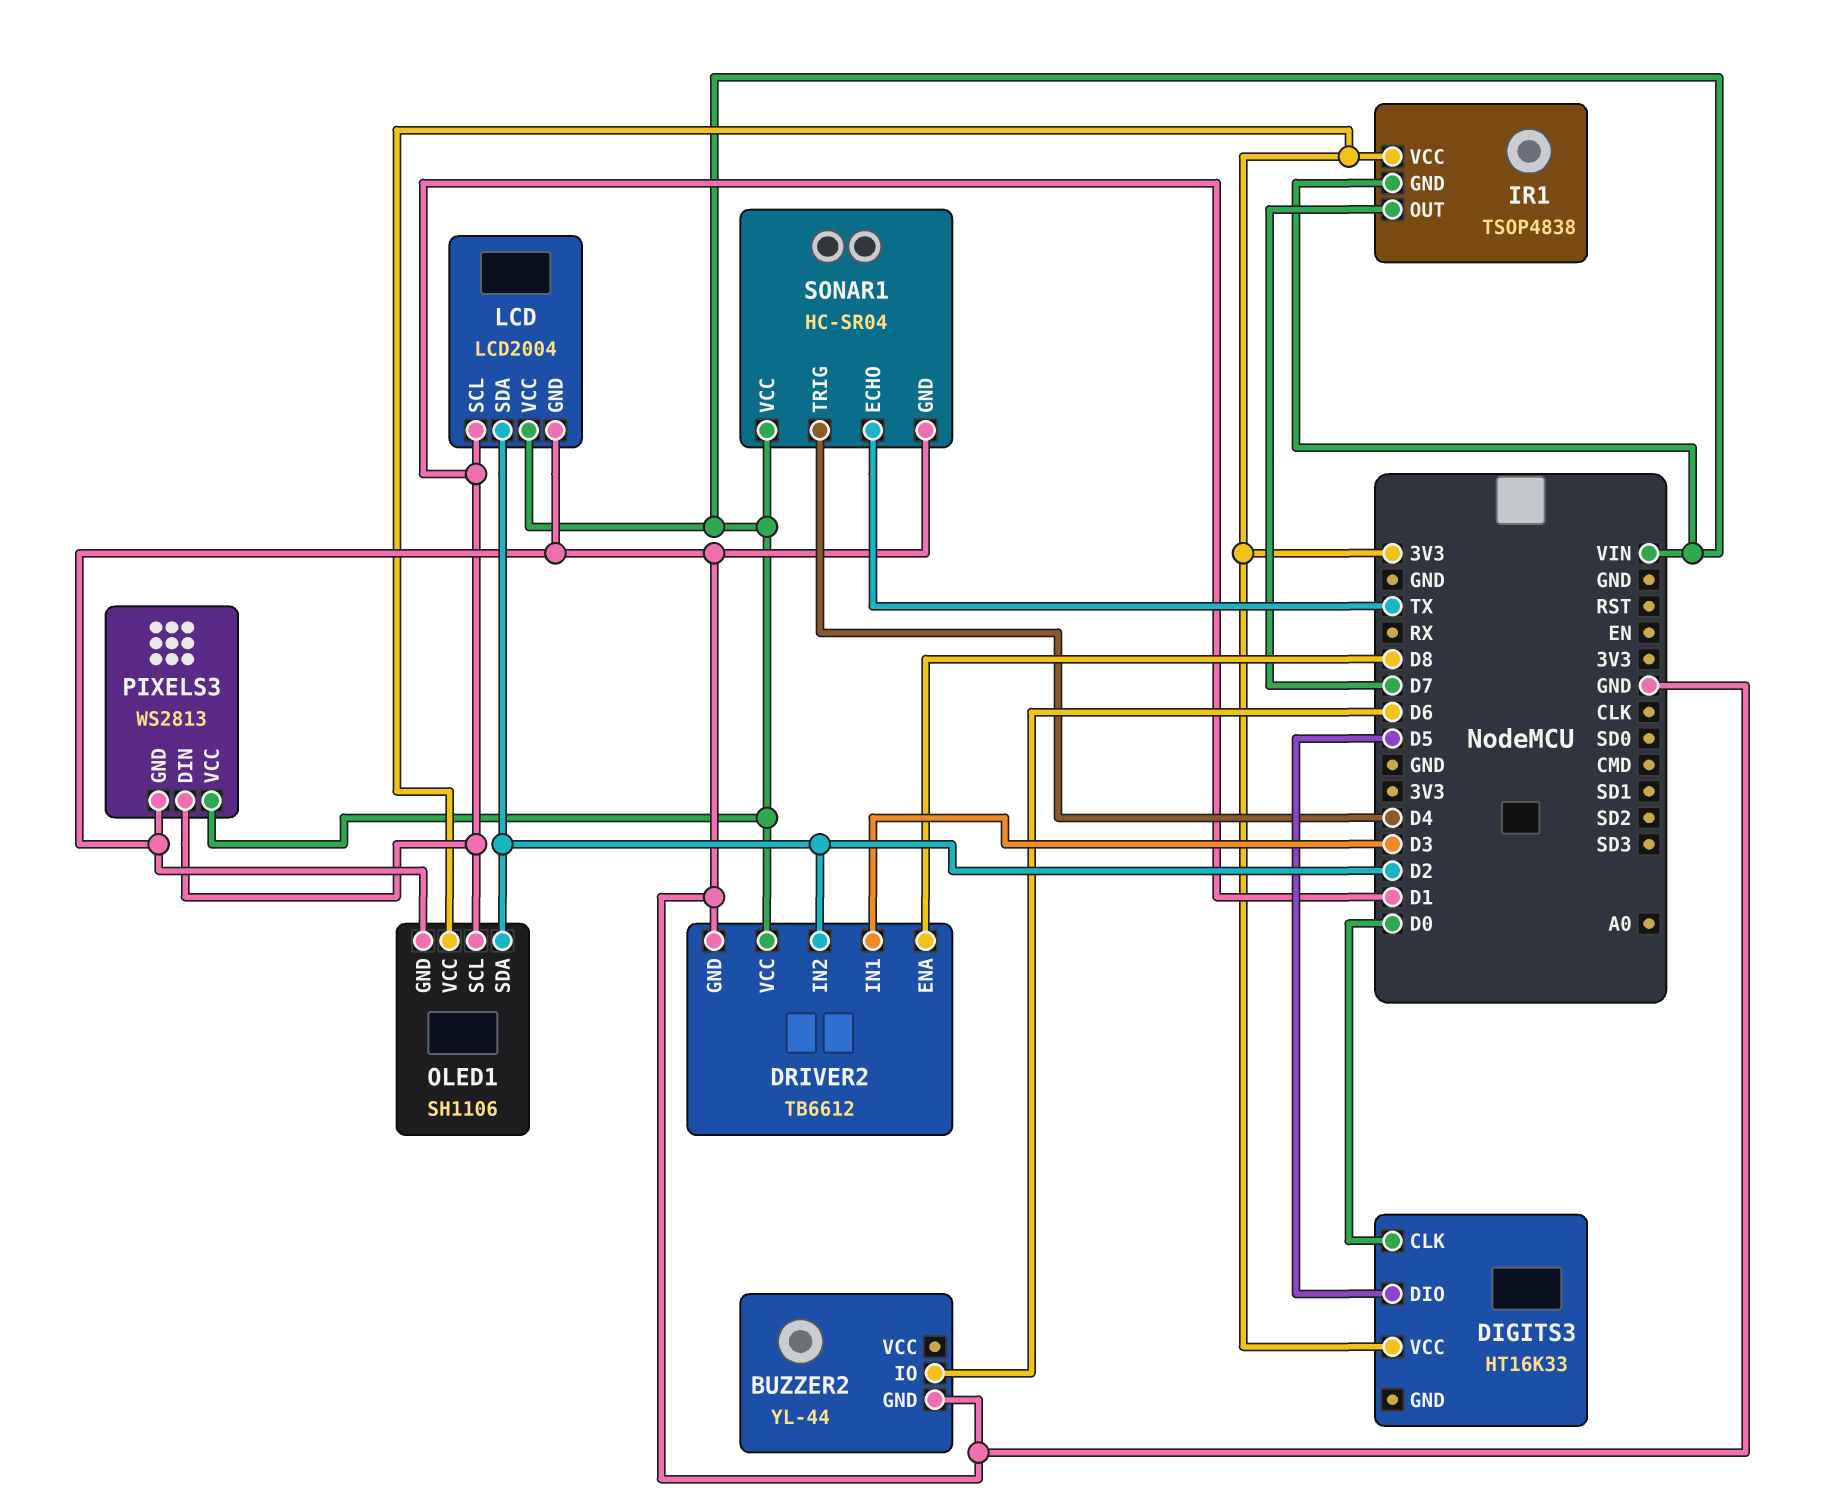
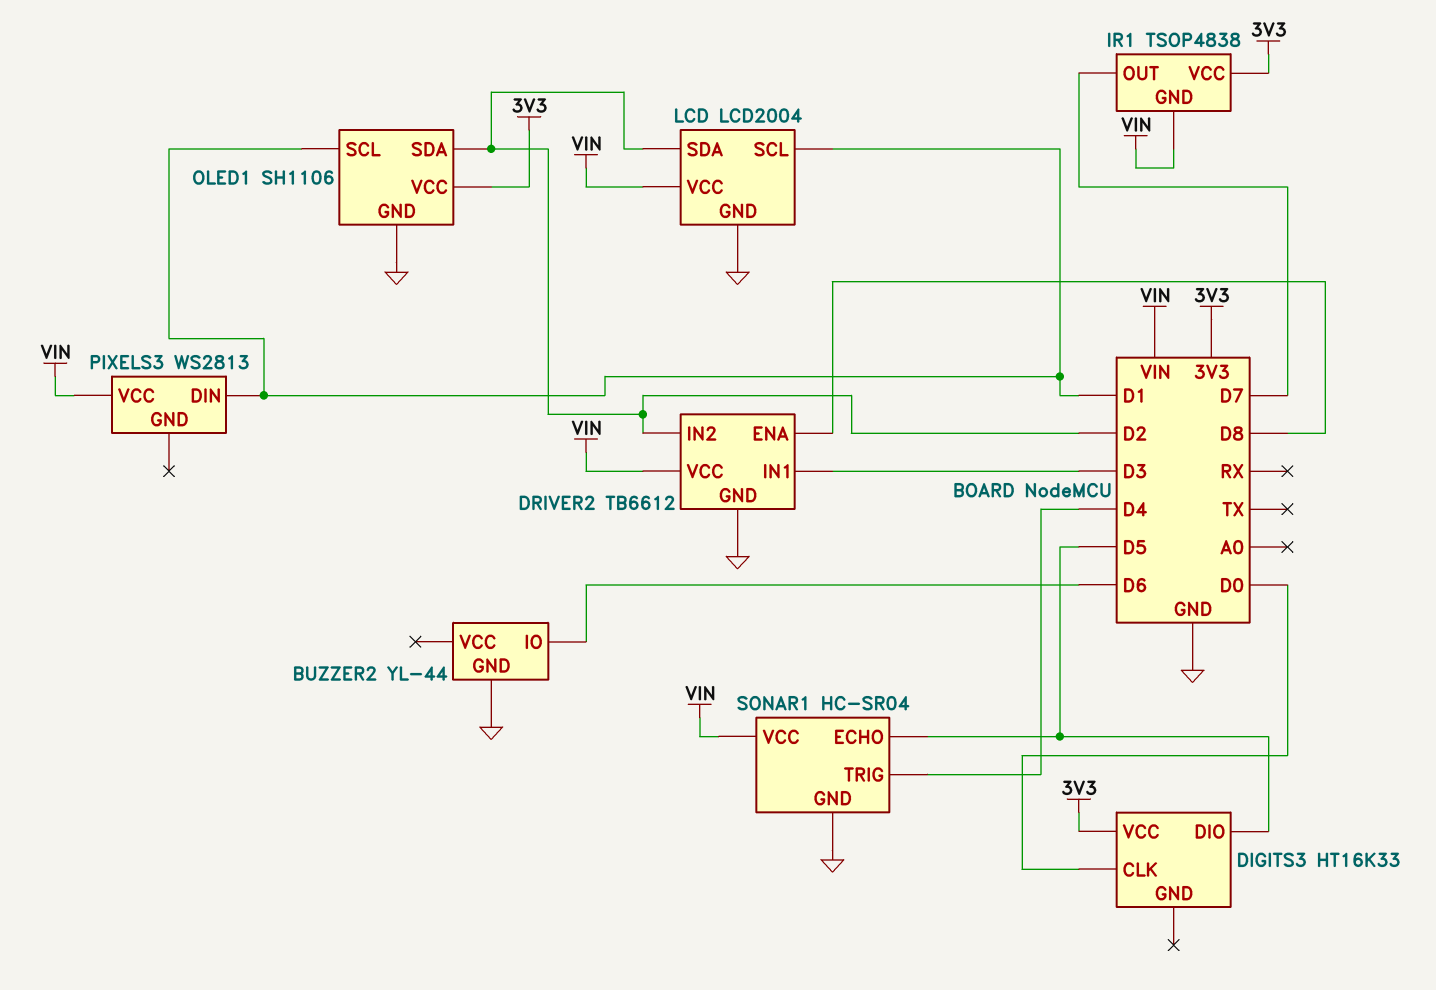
PIXELS3 pin GND: GND -> none
SONAR1 pin ECHO: TX -> D5

